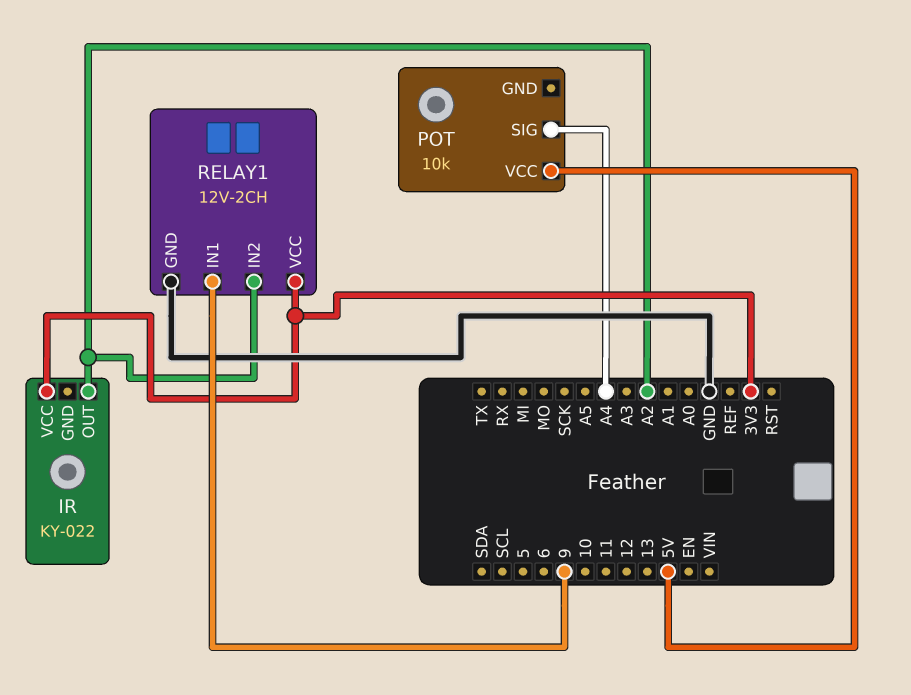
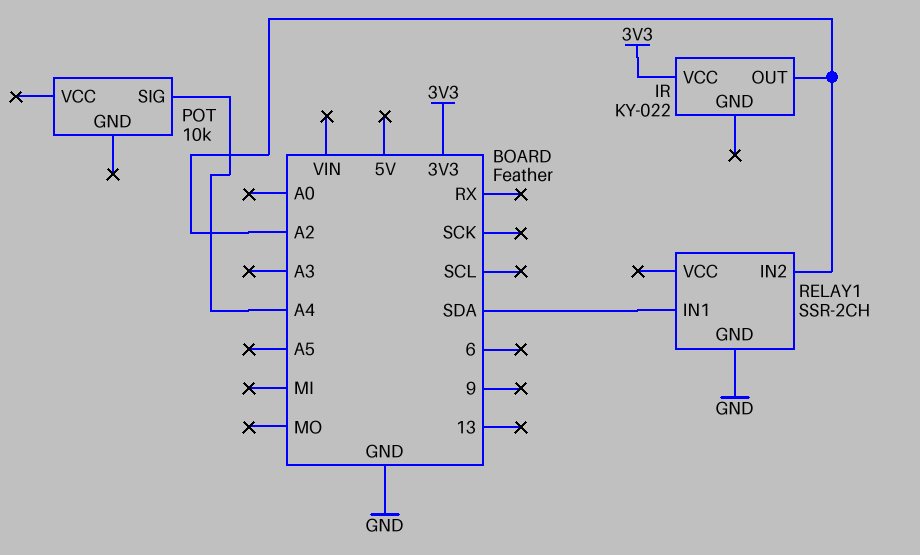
POT pin VCC: 5V -> none
RELAY1: 12V-2CH -> SSR-2CH
RELAY1 pin IN1: 9 -> SDA
RELAY1 pin VCC: 3V3 -> none

